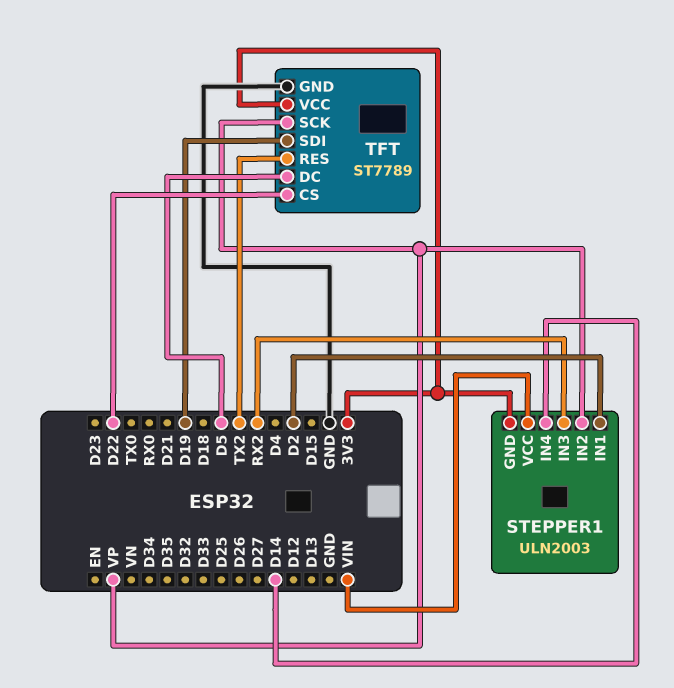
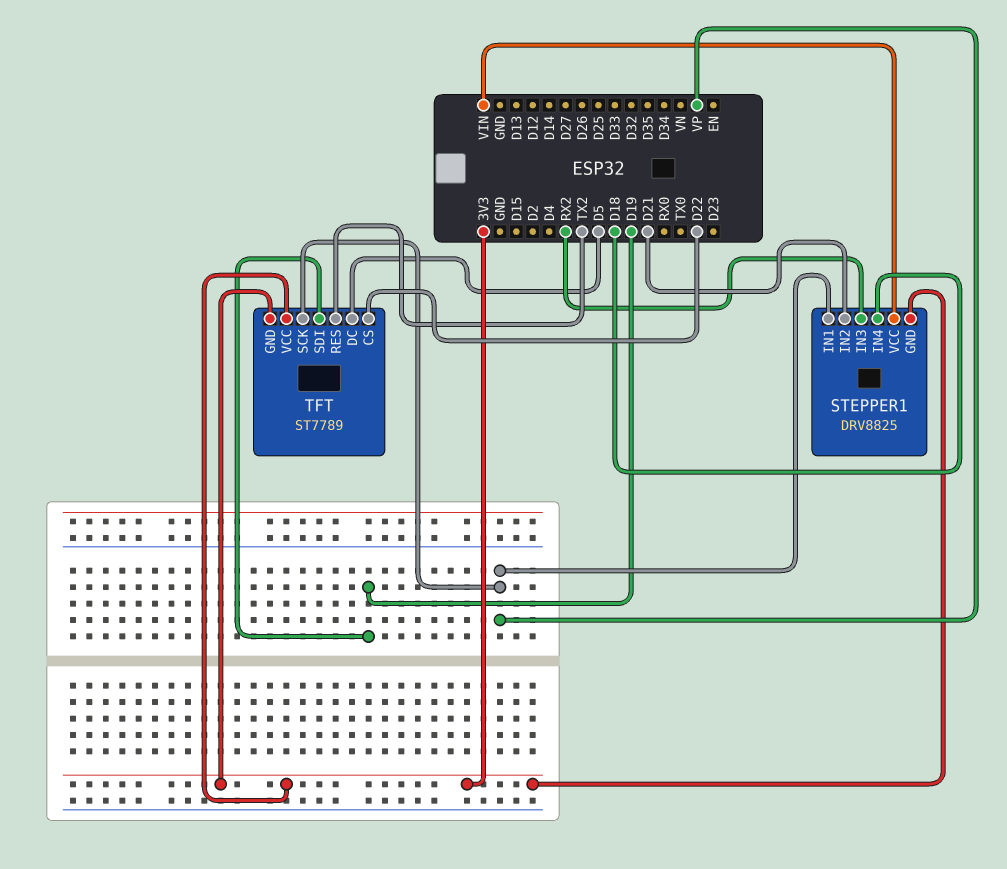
STEPPER1: ULN2003 -> DRV8825
STEPPER1 pin IN1: D2 -> VP
STEPPER1 pin IN2: VP -> D21
STEPPER1 pin IN4: D14 -> D18
TFT pin GND: GND -> 3V3

